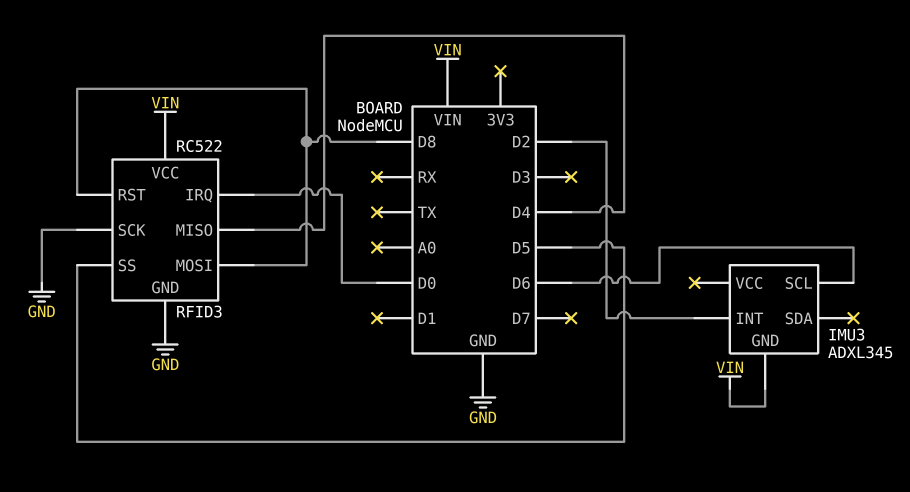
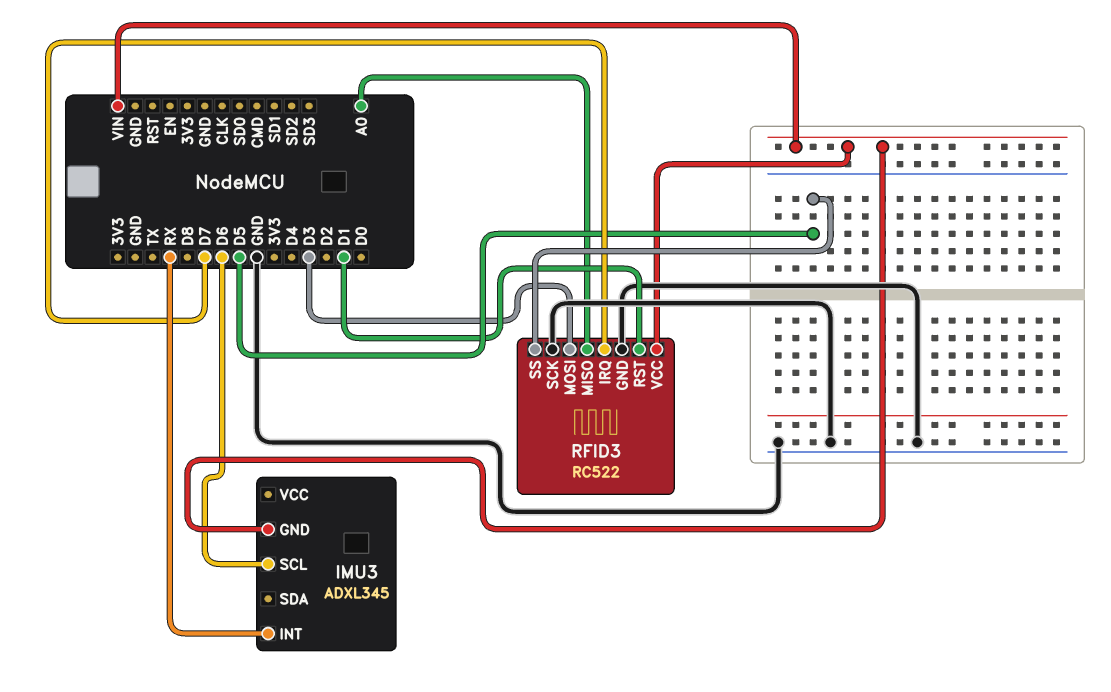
IMU3 pin INT: D2 -> RX
RFID3 pin IRQ: D0 -> D7
RFID3 pin MISO: D4 -> A0
RFID3 pin MOSI: D8 -> D3
RFID3 pin RST: D8 -> D1

